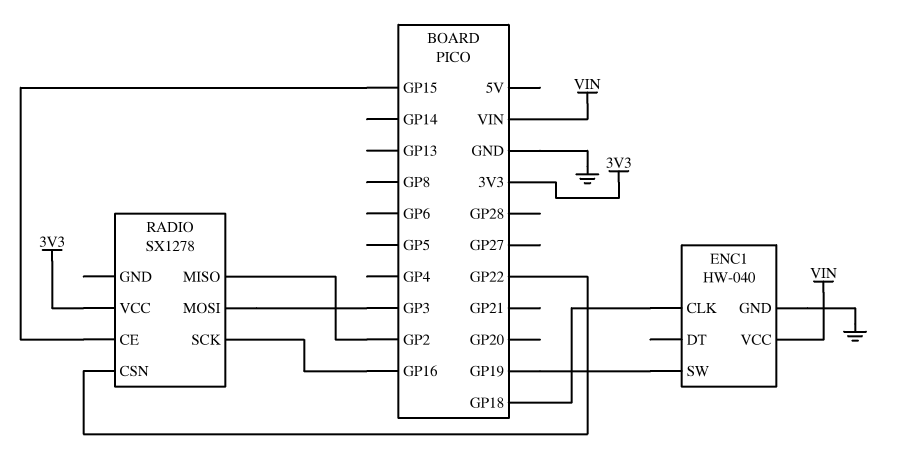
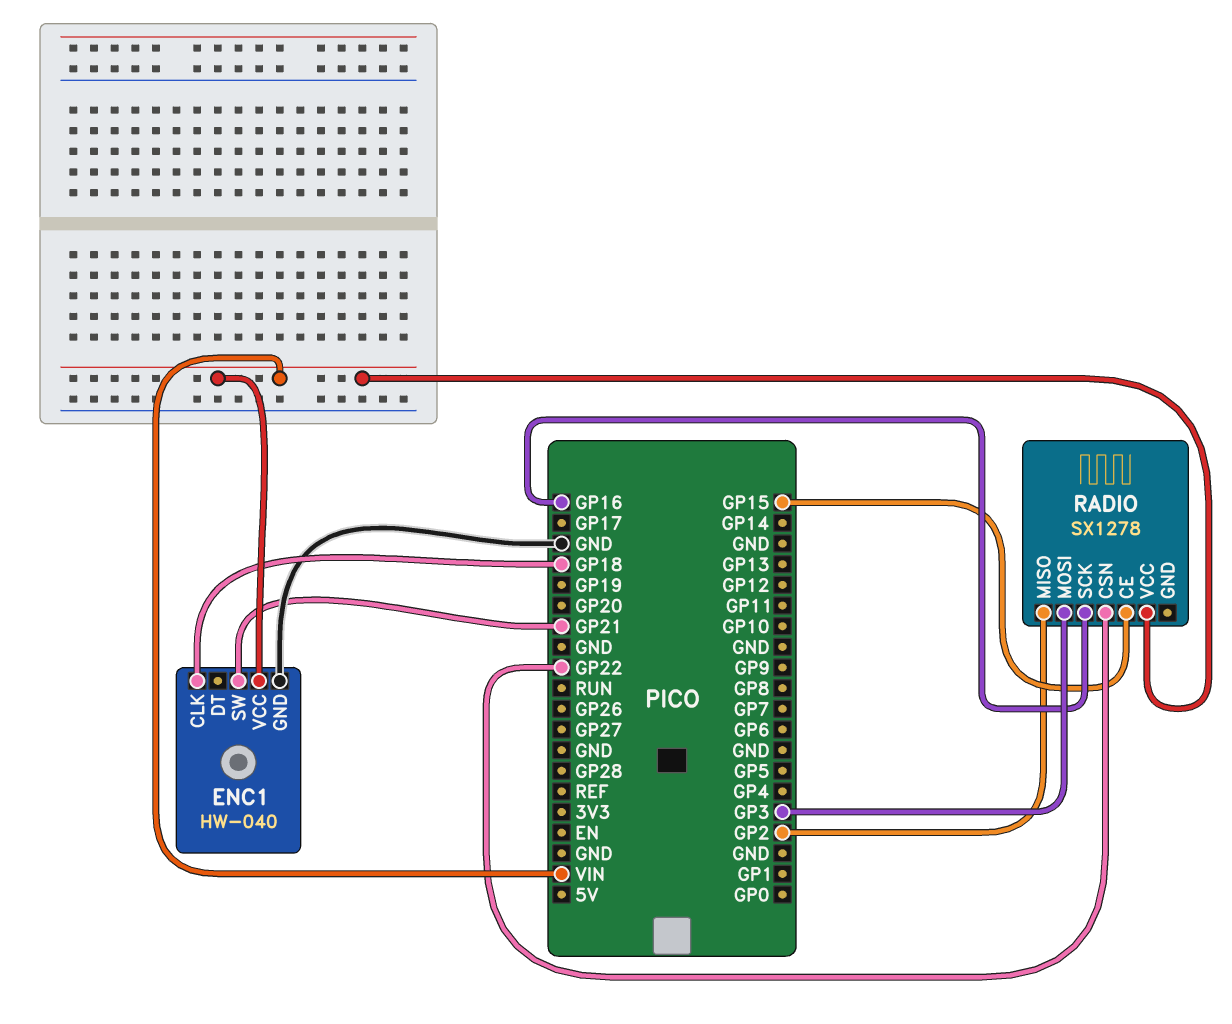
ENC1 pin SW: GP19 -> GP21
RADIO pin VCC: 3V3 -> VIN

